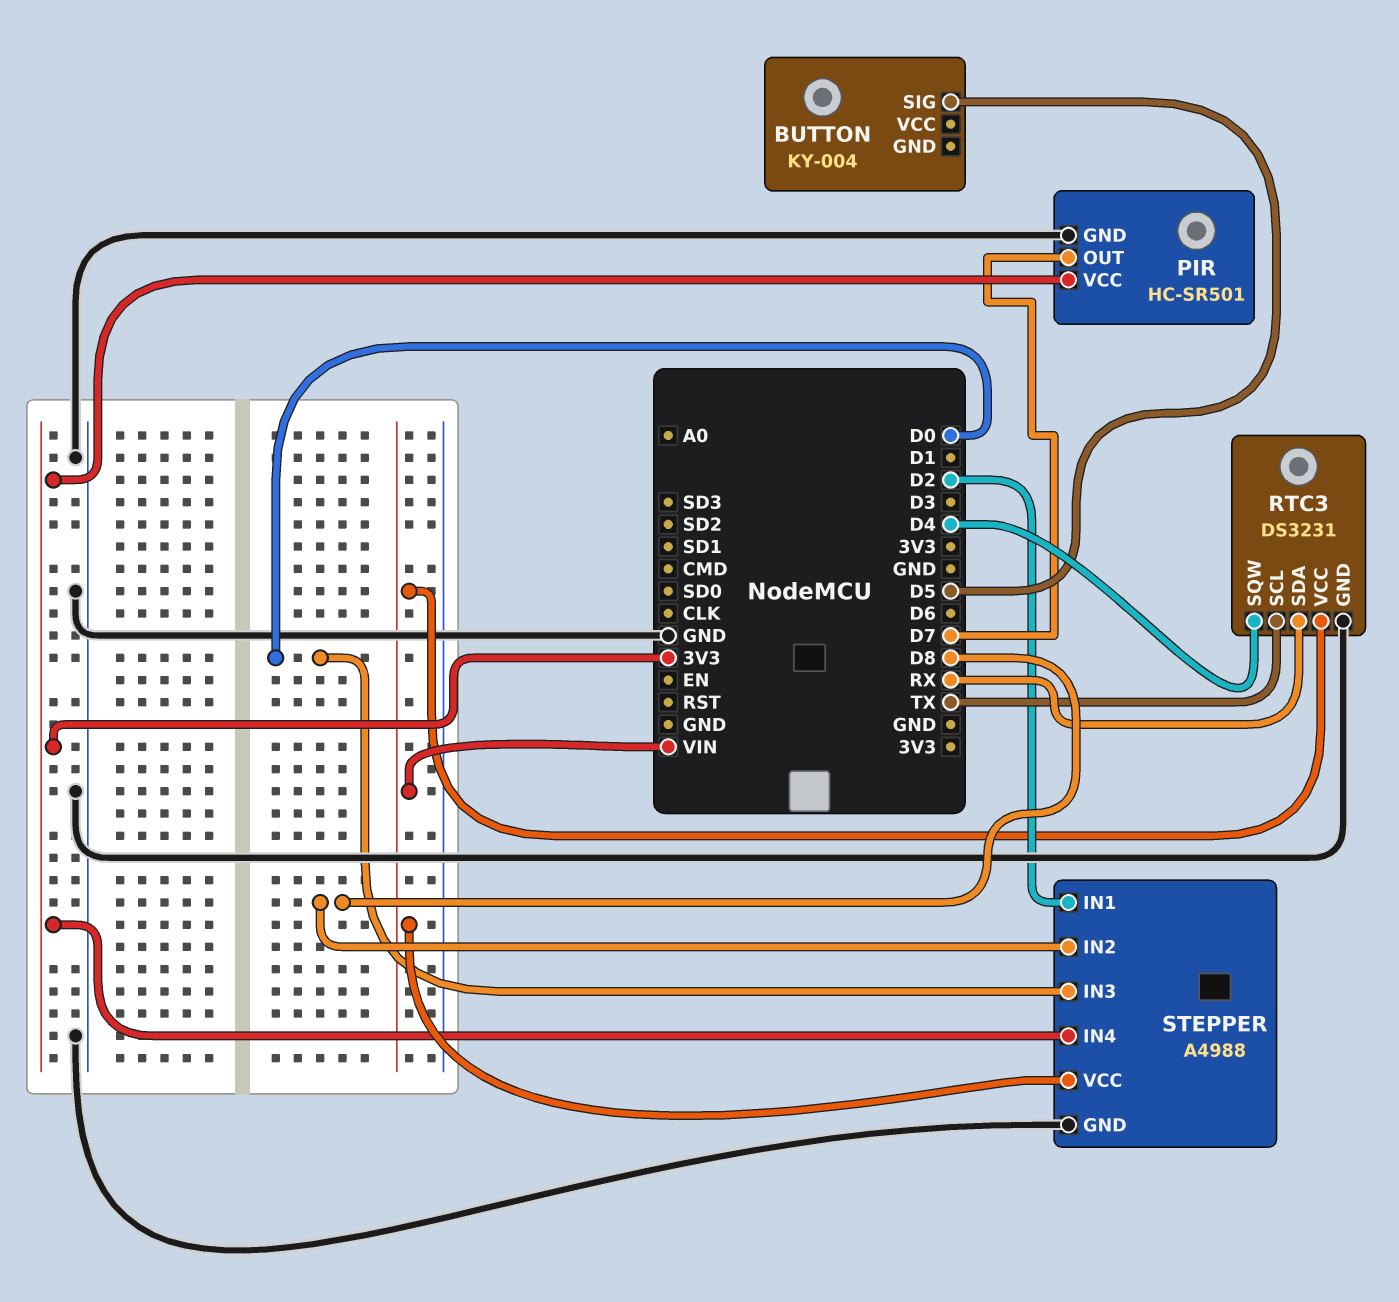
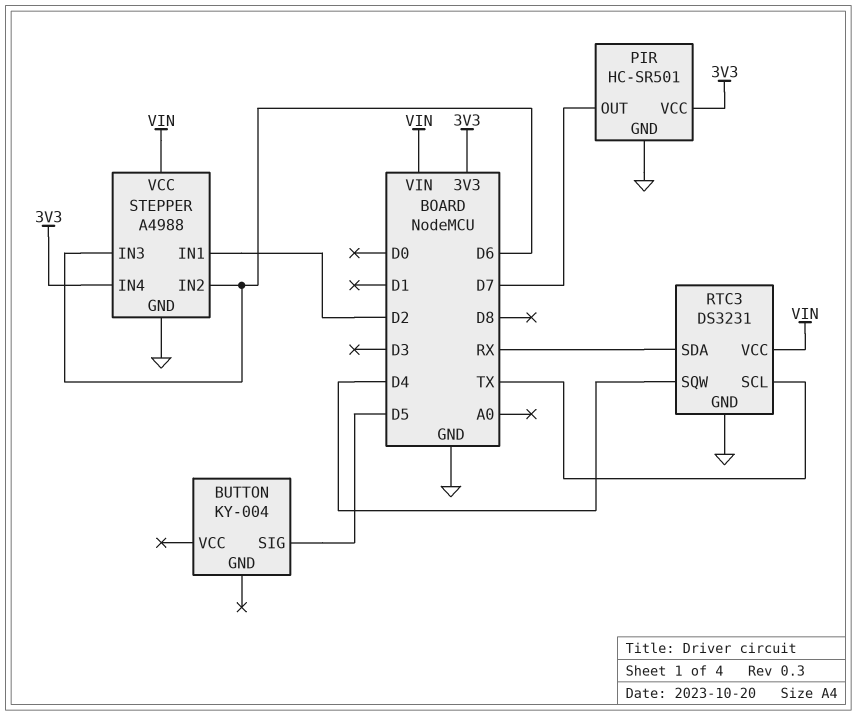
STEPPER pin IN2: D8 -> D6
STEPPER pin IN3: D0 -> D6

